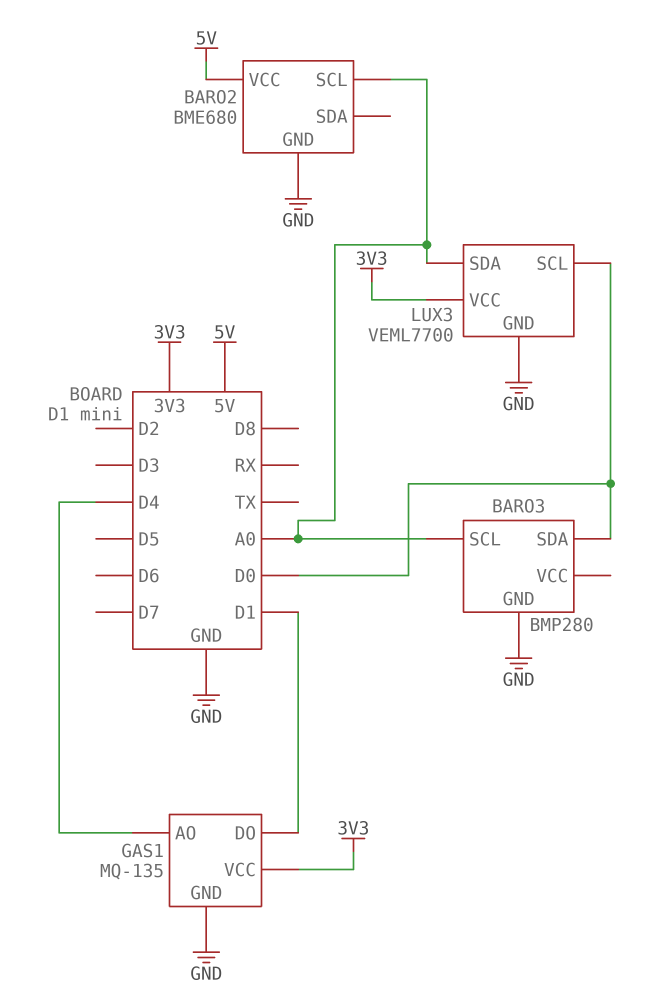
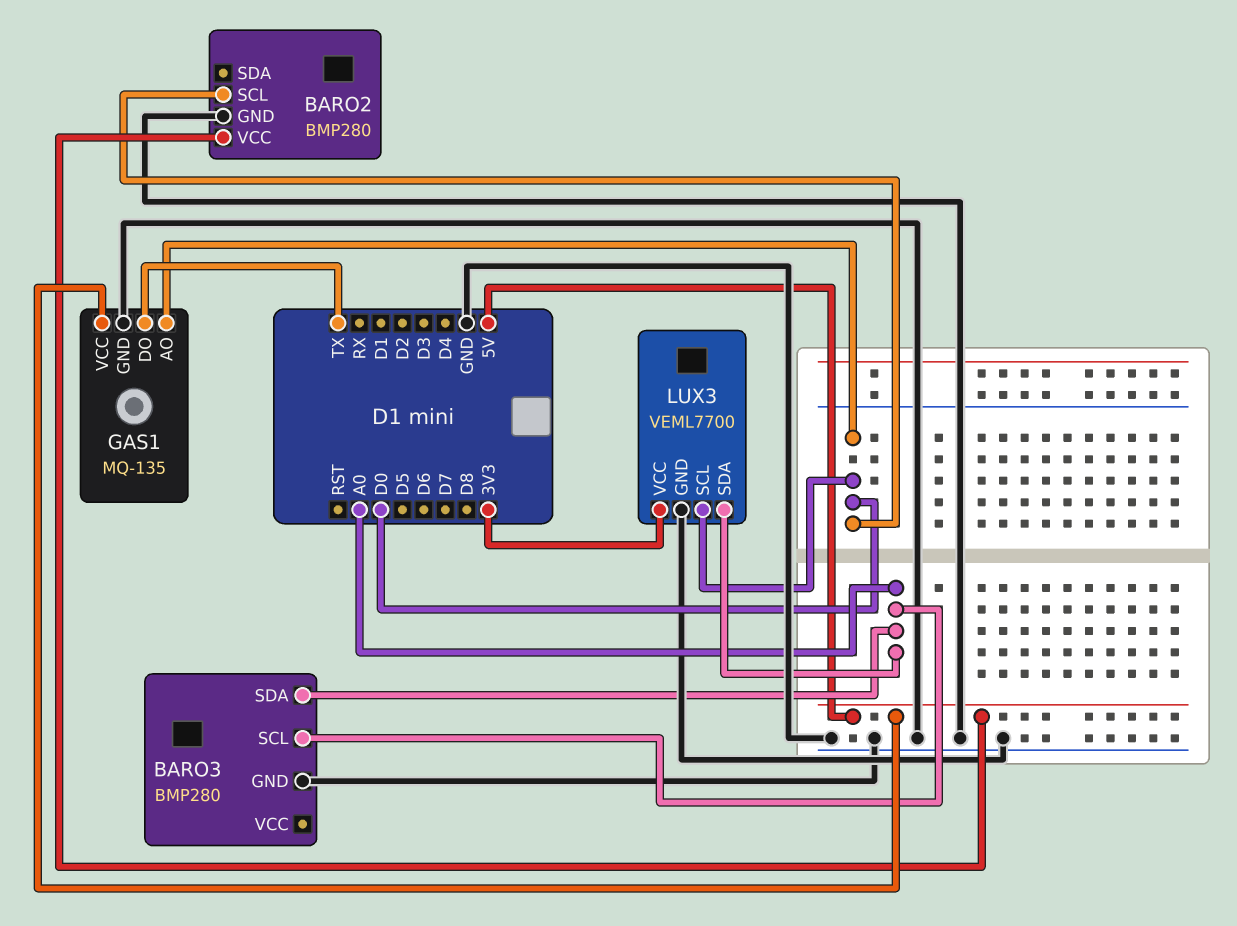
BARO2: BME680 -> BMP280
BARO2 pin SCL: A0 -> D0
BARO3 pin SDA: D0 -> A0
GAS1 pin AO: D4 -> D0
GAS1 pin DO: D1 -> TX
GAS1 pin VCC: 3V3 -> 5V

